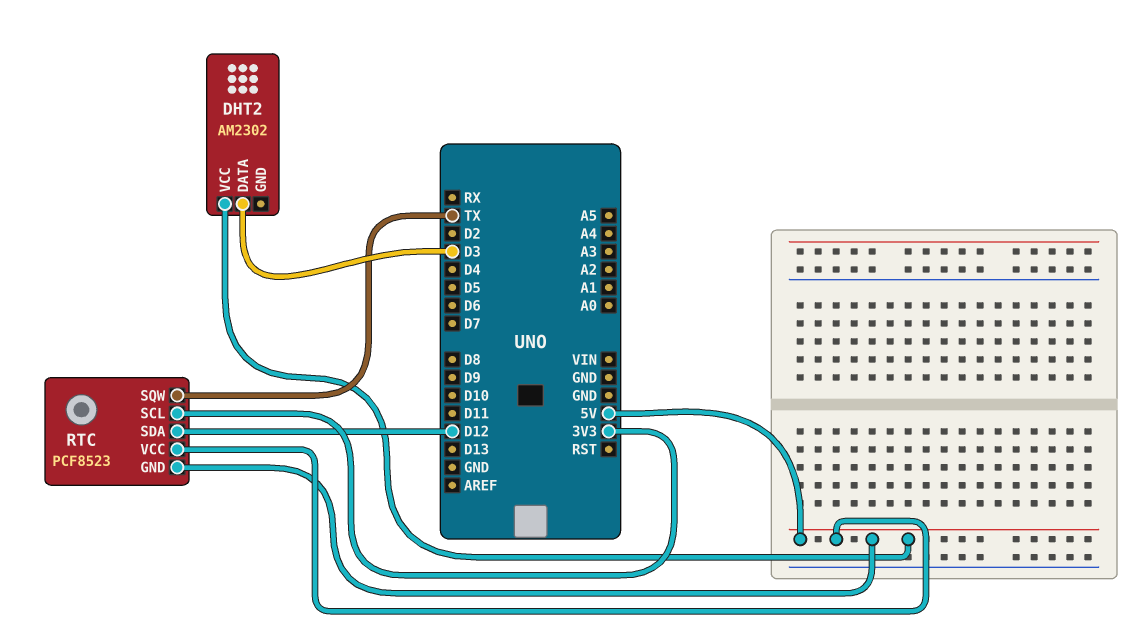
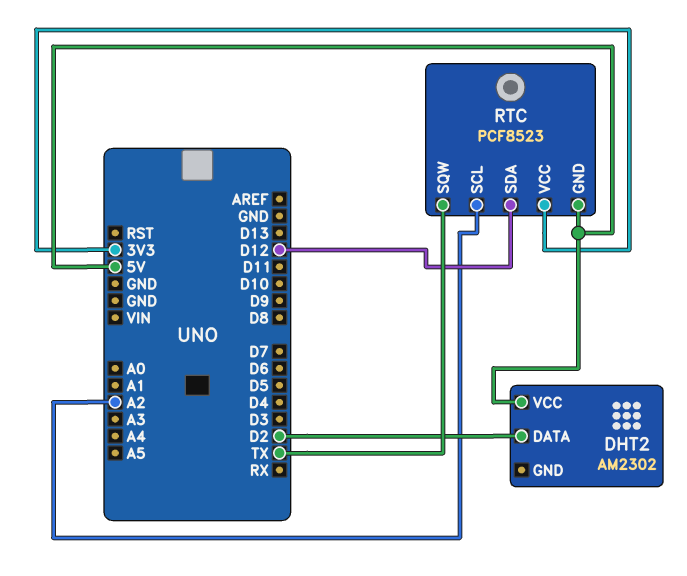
DHT2 pin DATA: D3 -> D2
RTC pin SCL: 3V3 -> A2
RTC pin VCC: 5V -> 3V3

